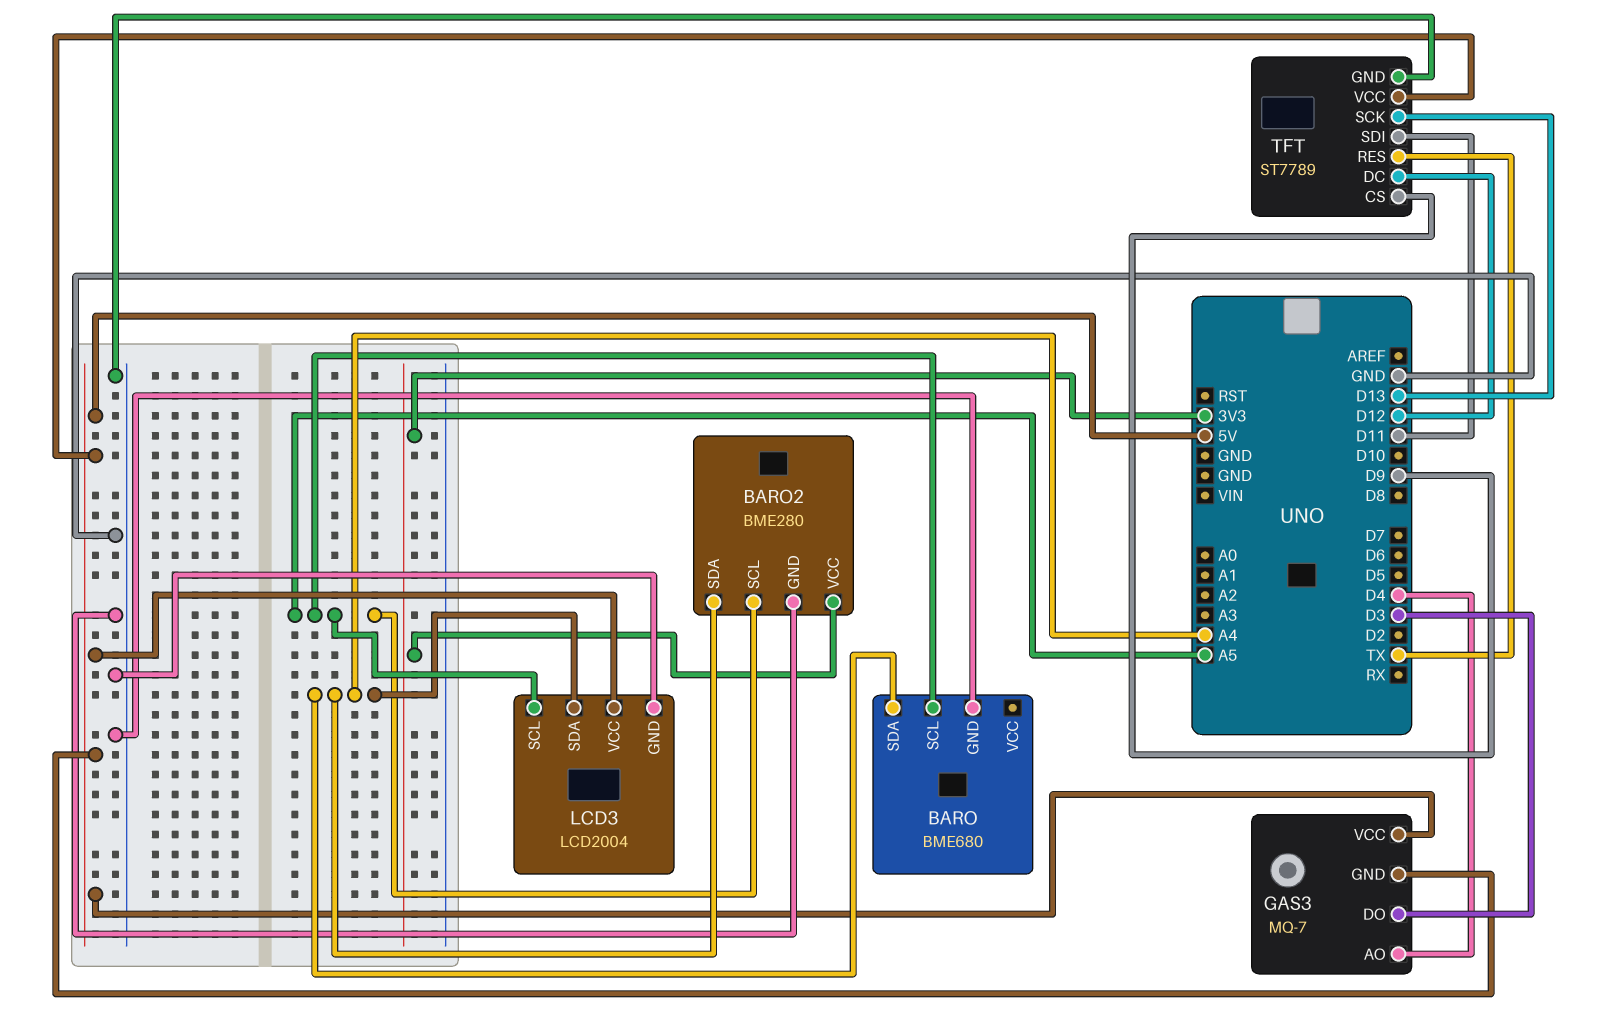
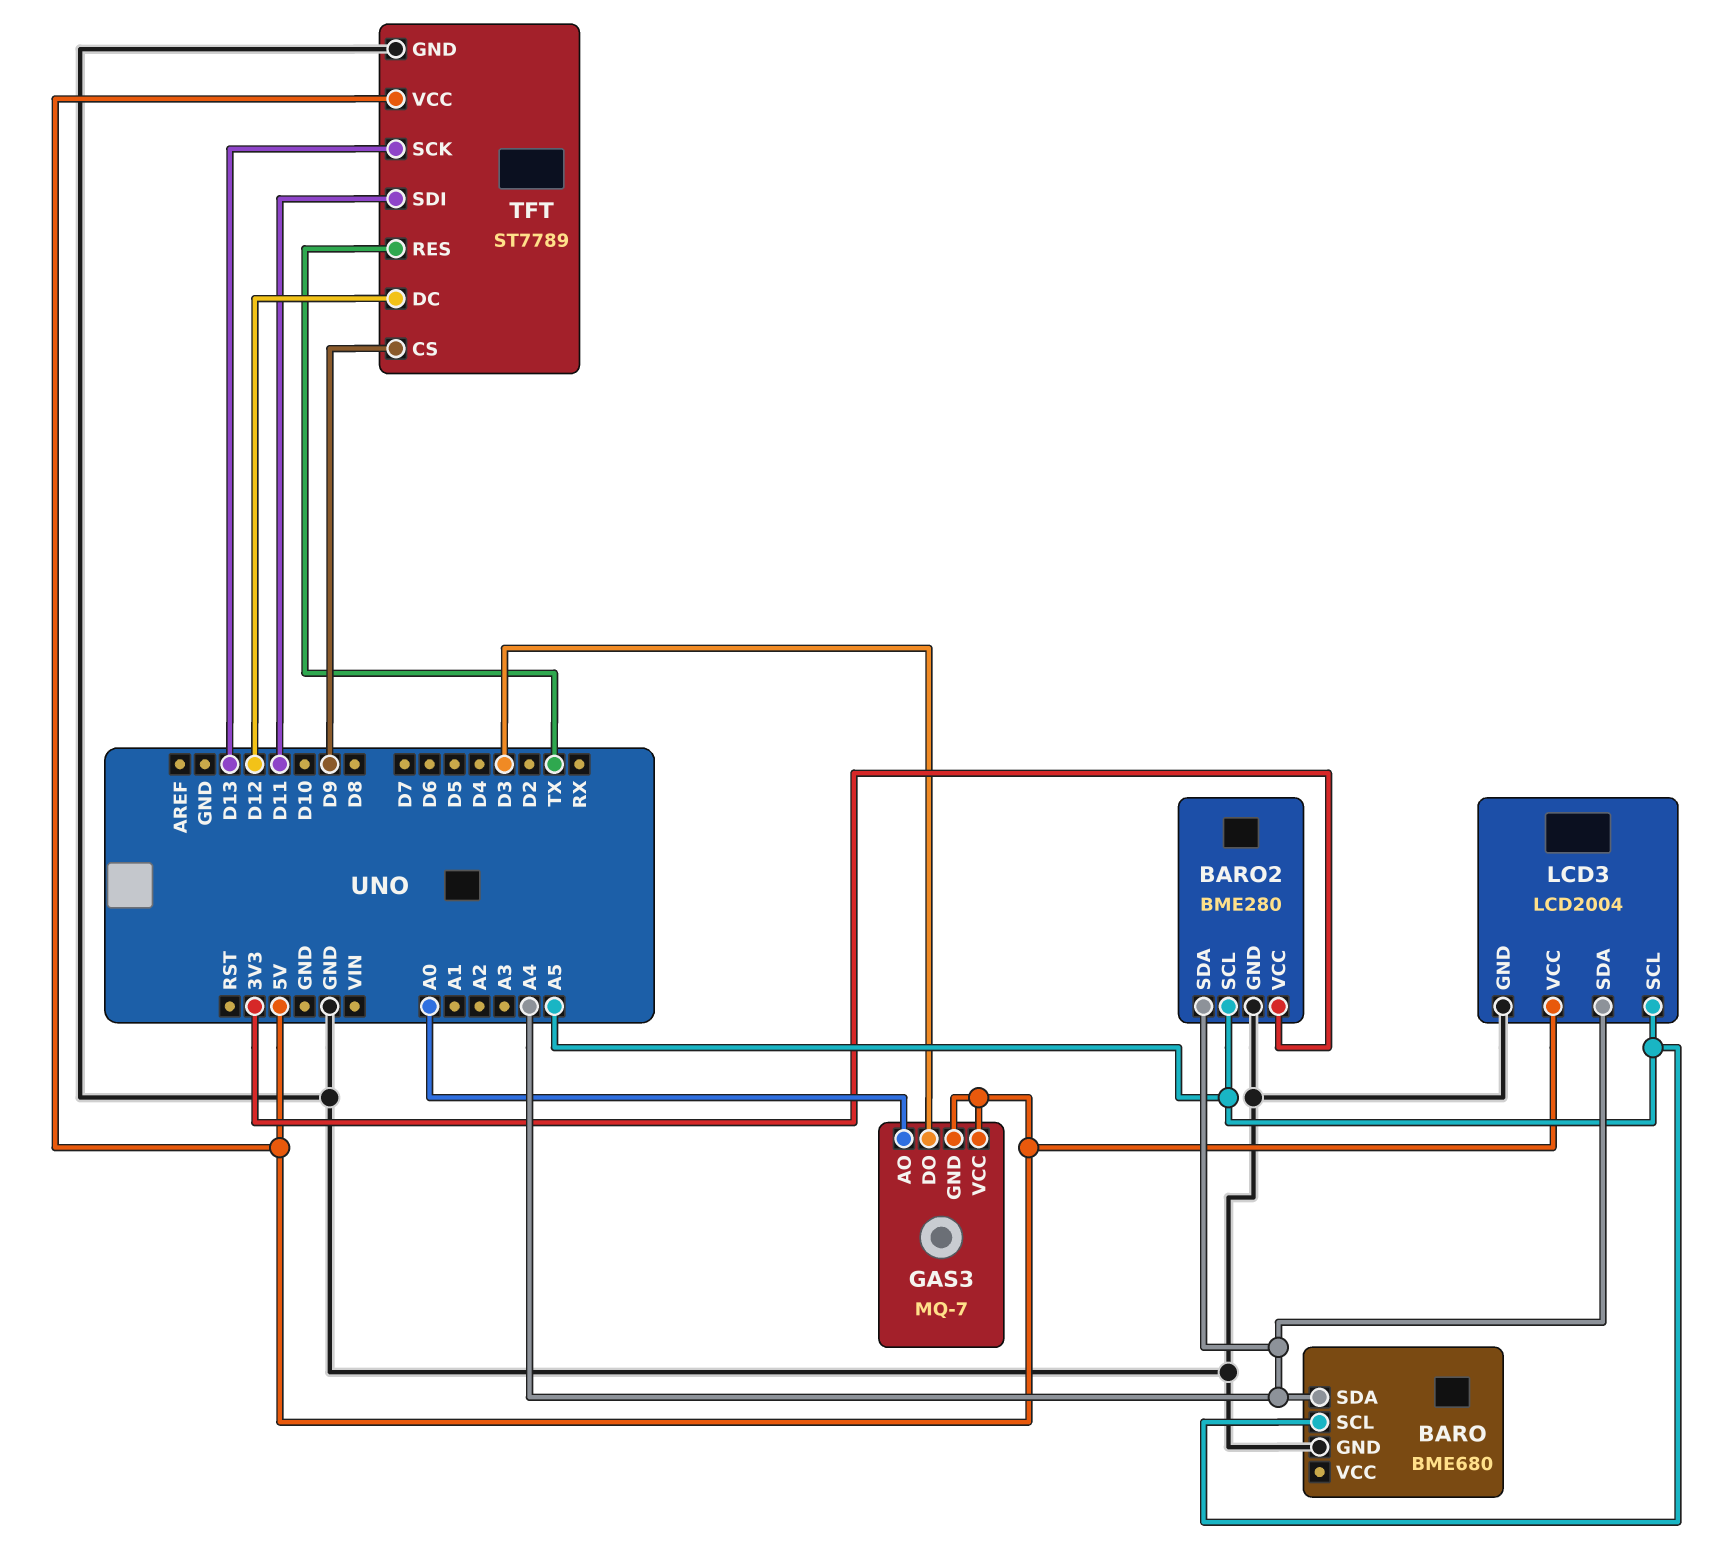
GAS3 pin AO: D4 -> A0

